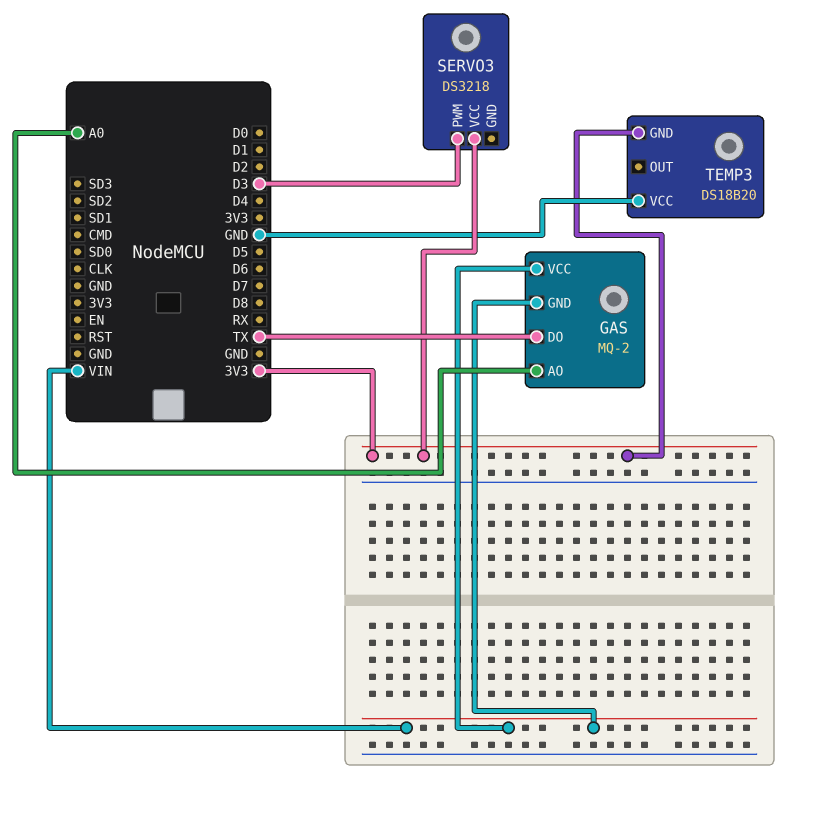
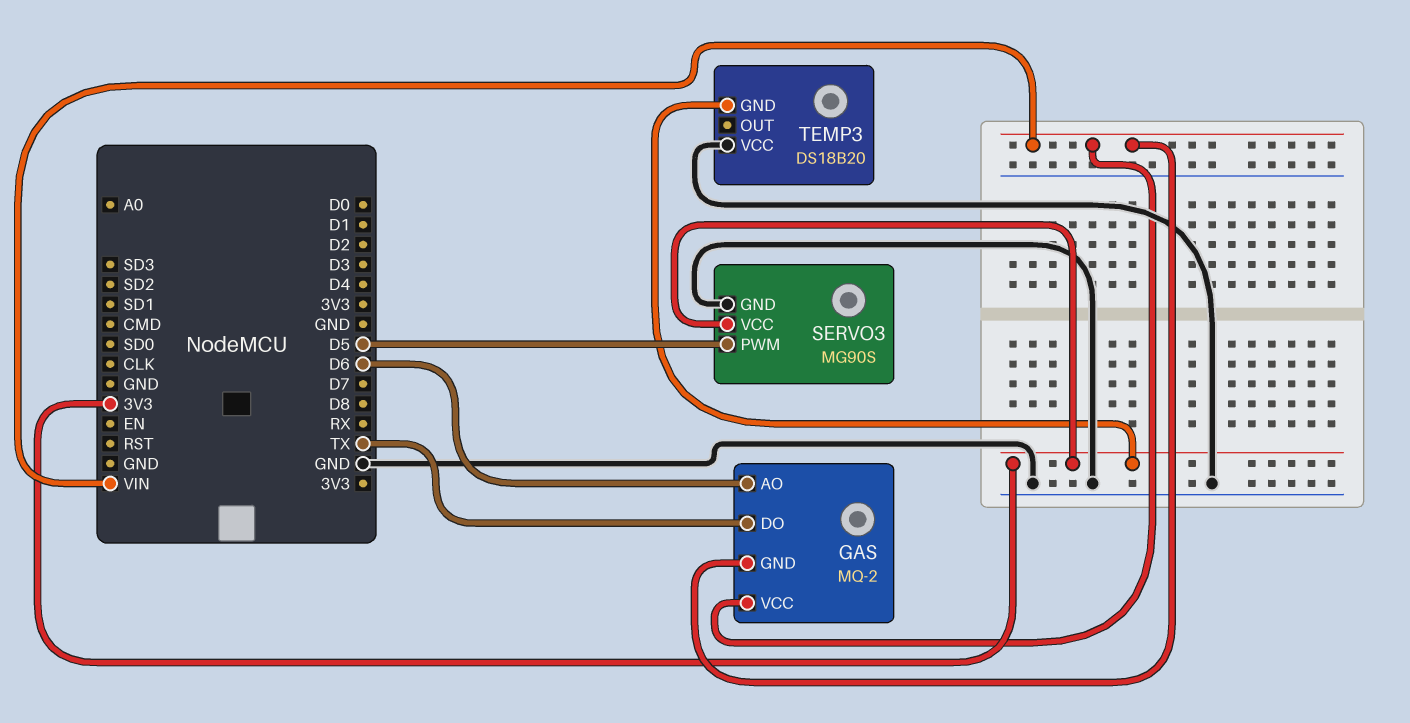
GAS pin AO: A0 -> D6
SERVO3: DS3218 -> MG90S
SERVO3 pin GND: none -> GND
SERVO3 pin PWM: D3 -> D5

